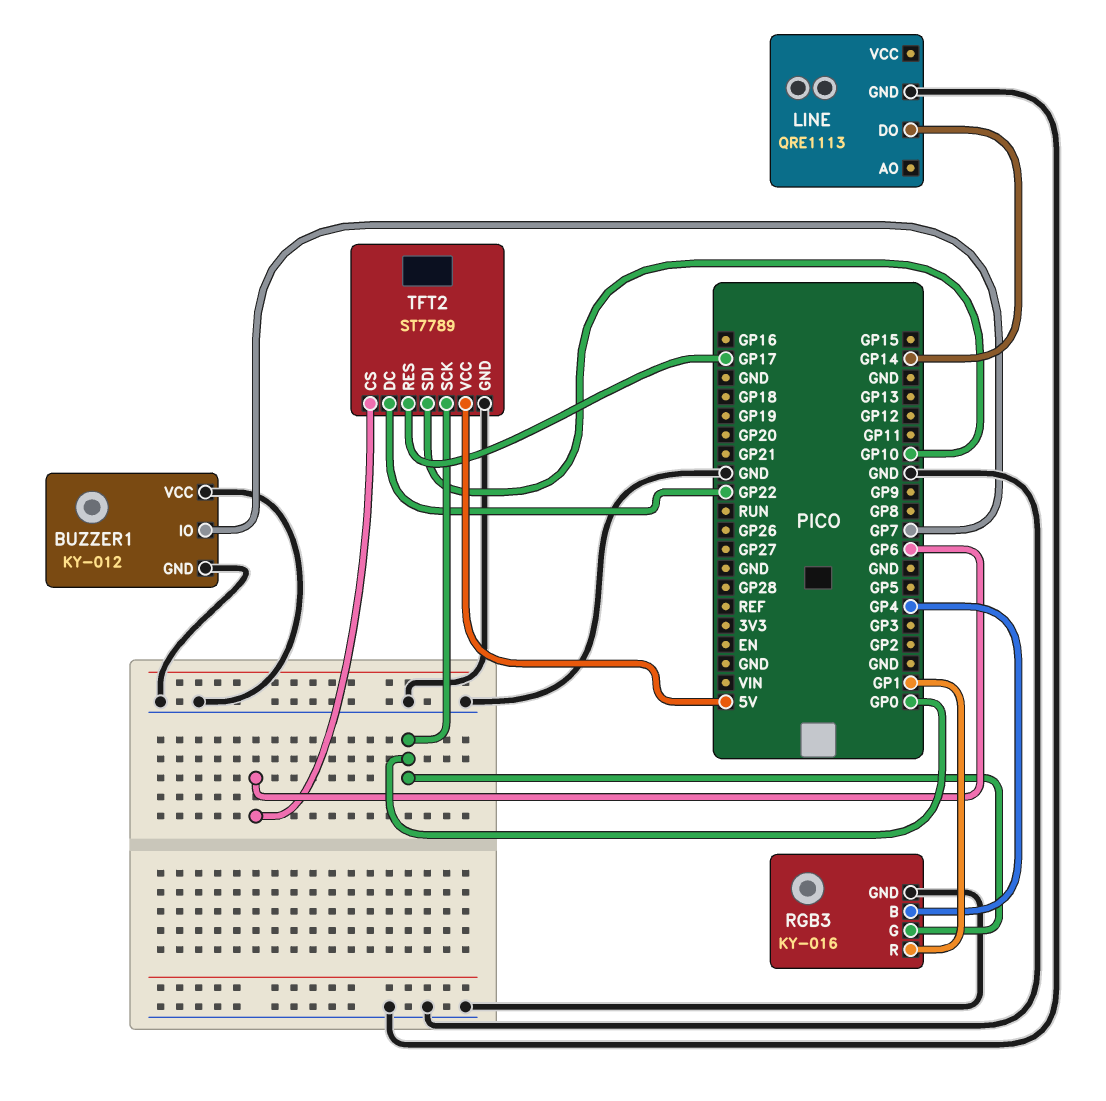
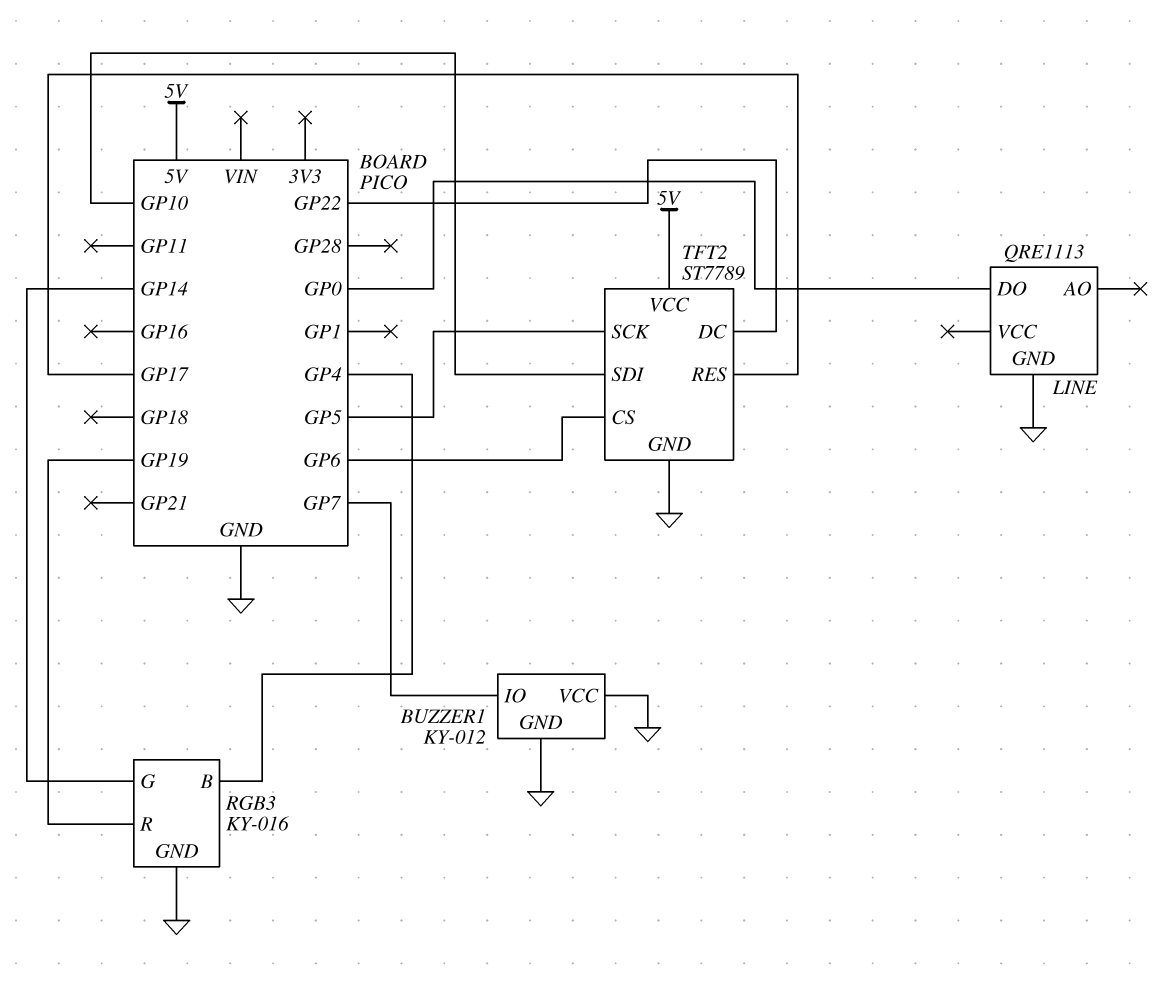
LINE pin DO: GP14 -> GP0
RGB3 pin G: GP0 -> GP14
RGB3 pin R: GP1 -> GP19
TFT2 pin SCK: GP0 -> GP5

